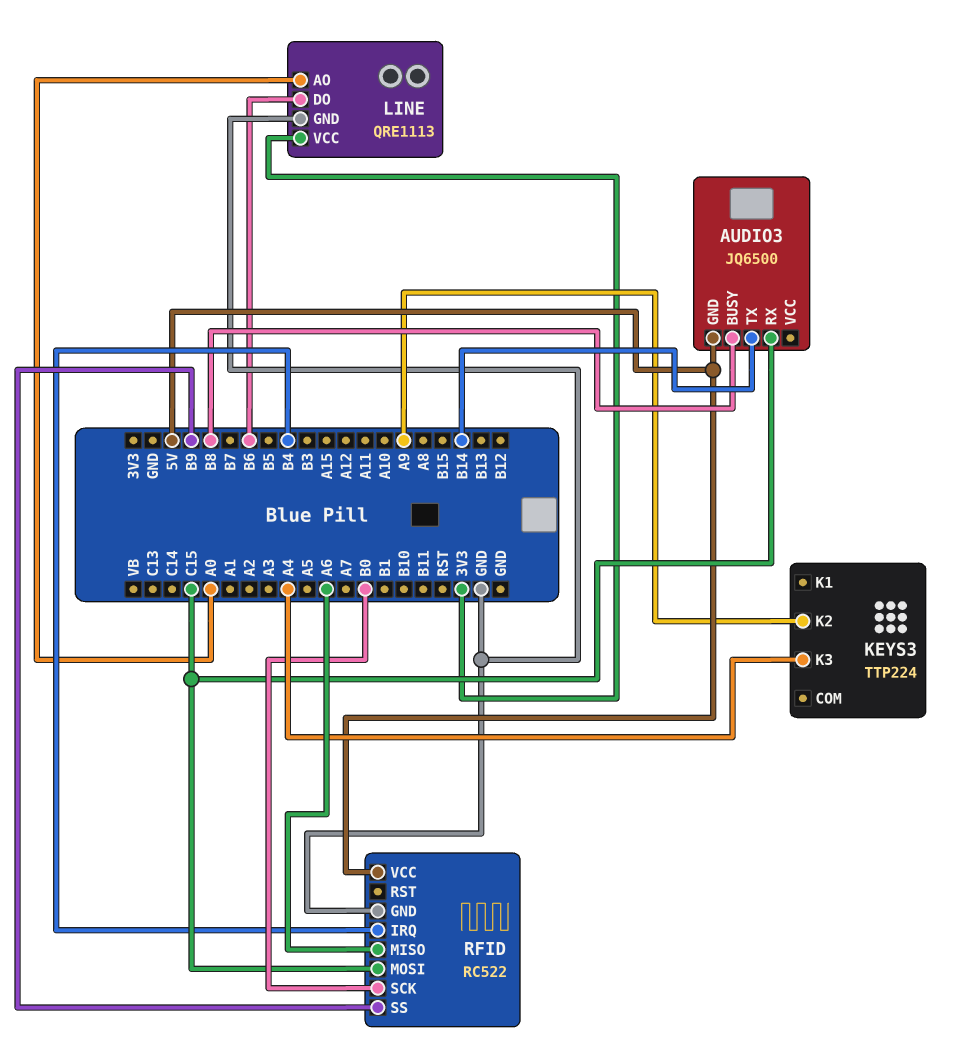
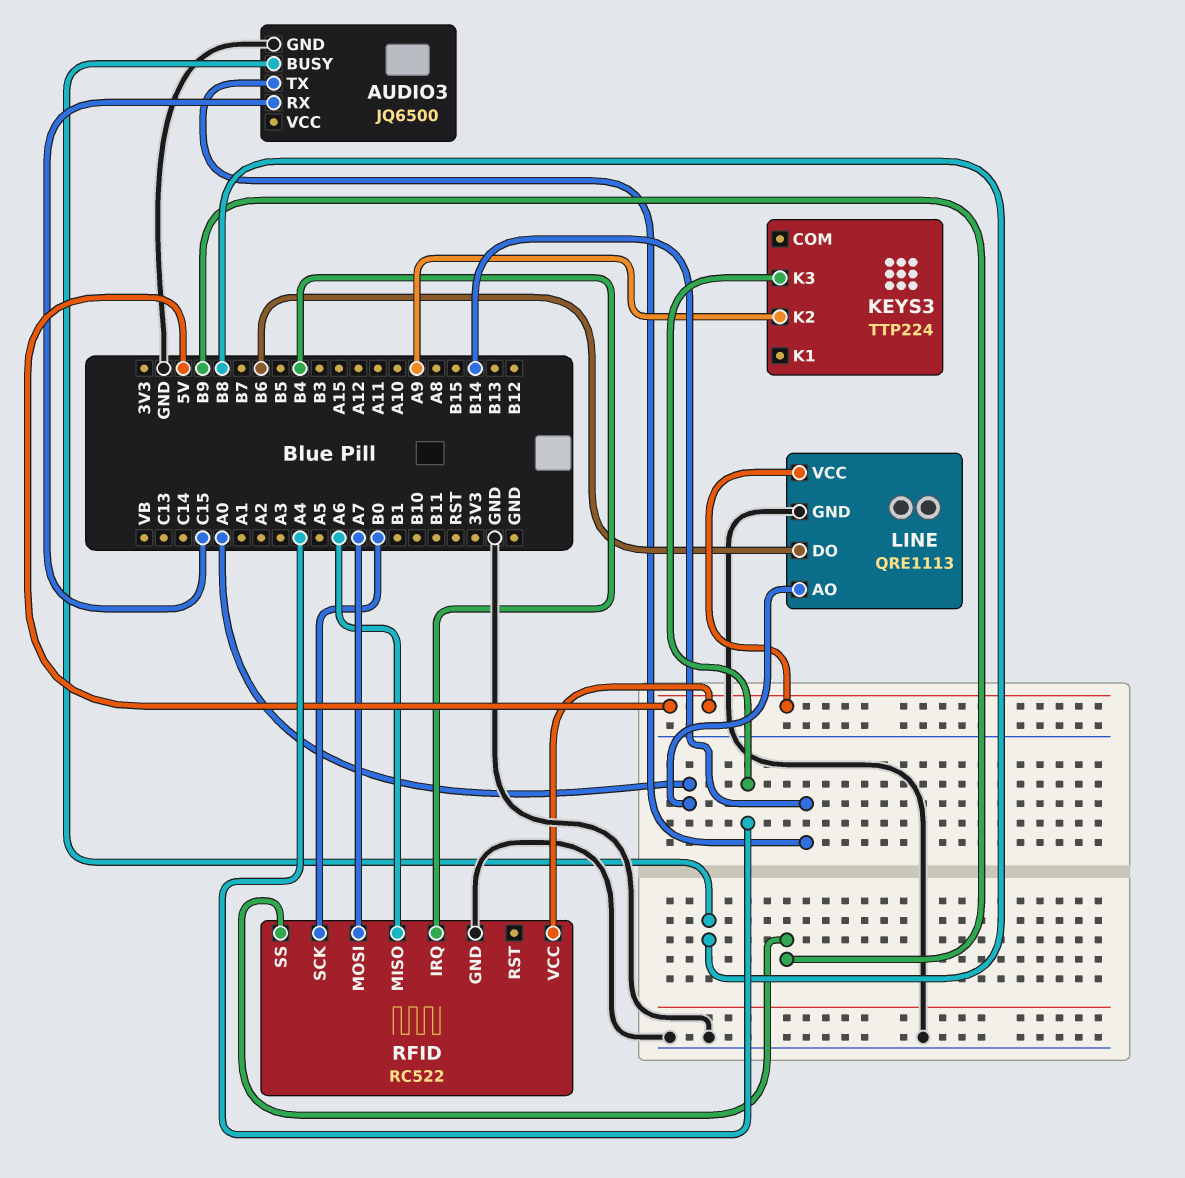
AUDIO3 pin GND: 5V -> GND
LINE pin VCC: 3V3 -> 5V
RFID pin MOSI: C15 -> A7

